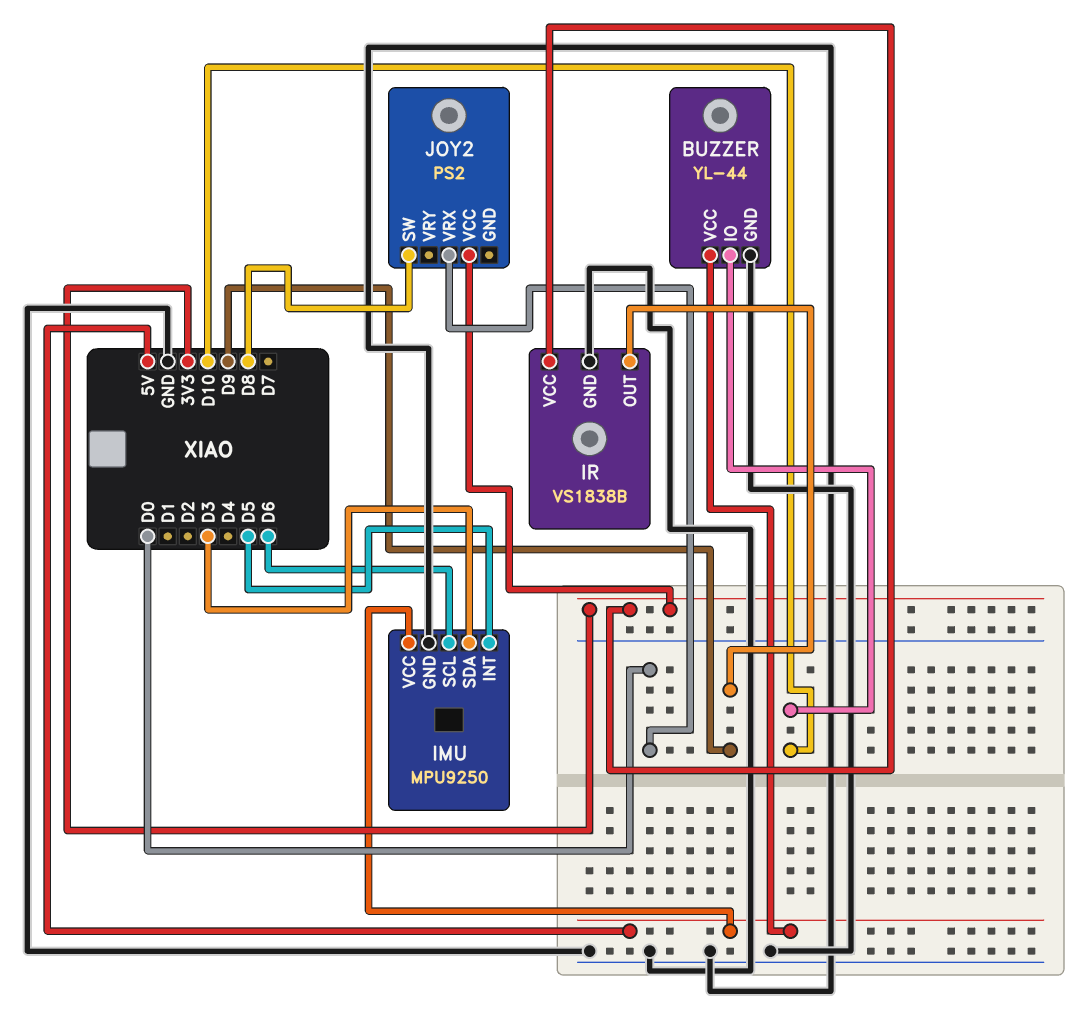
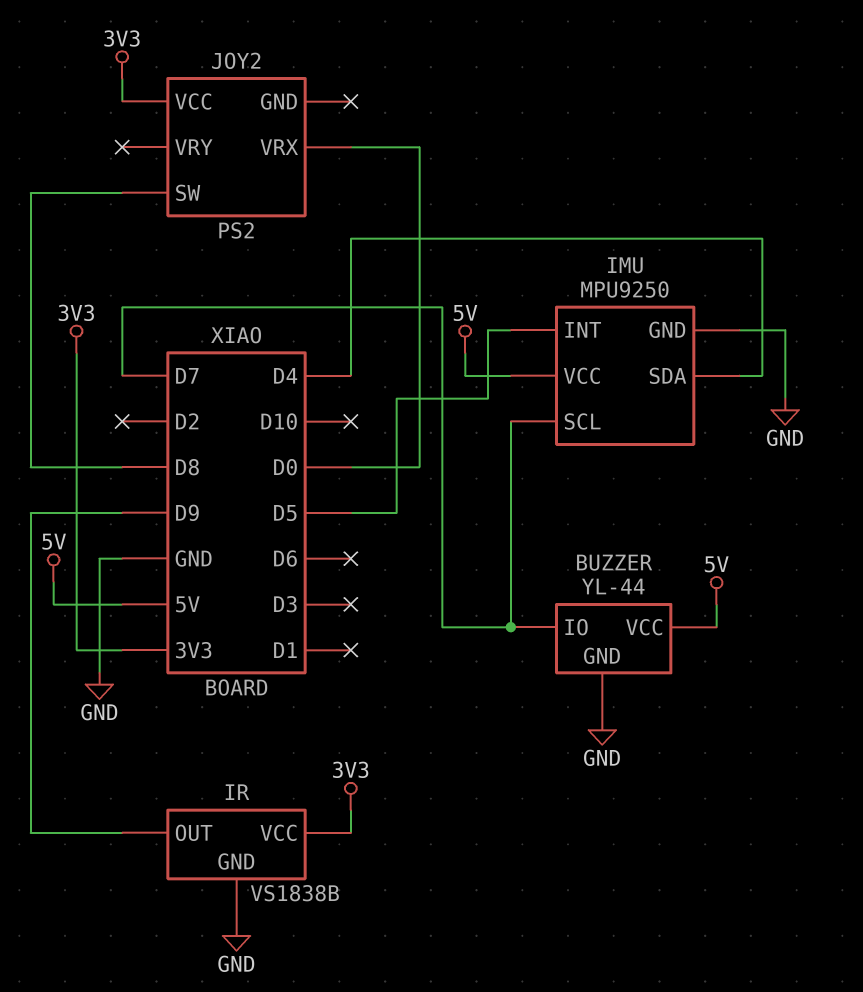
BUZZER pin IO: D10 -> D7
IMU pin SCL: D6 -> D7
IMU pin SDA: D3 -> D4

